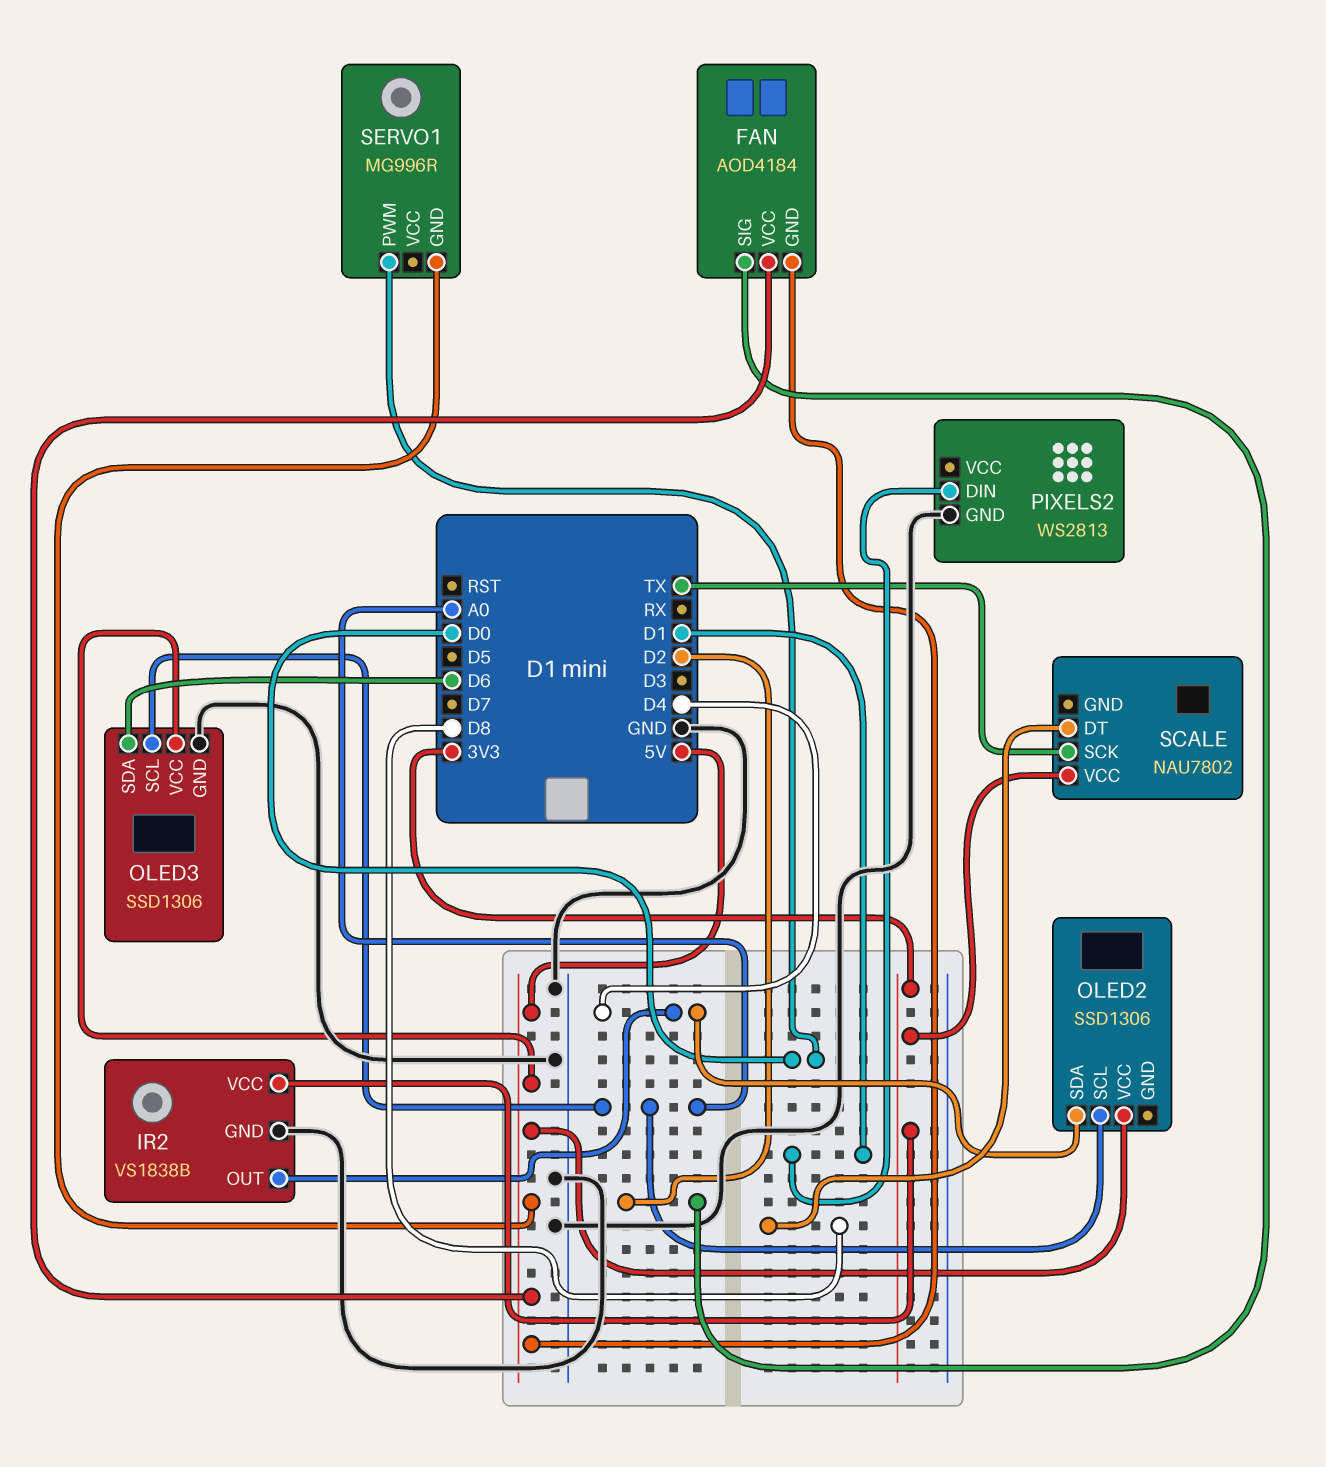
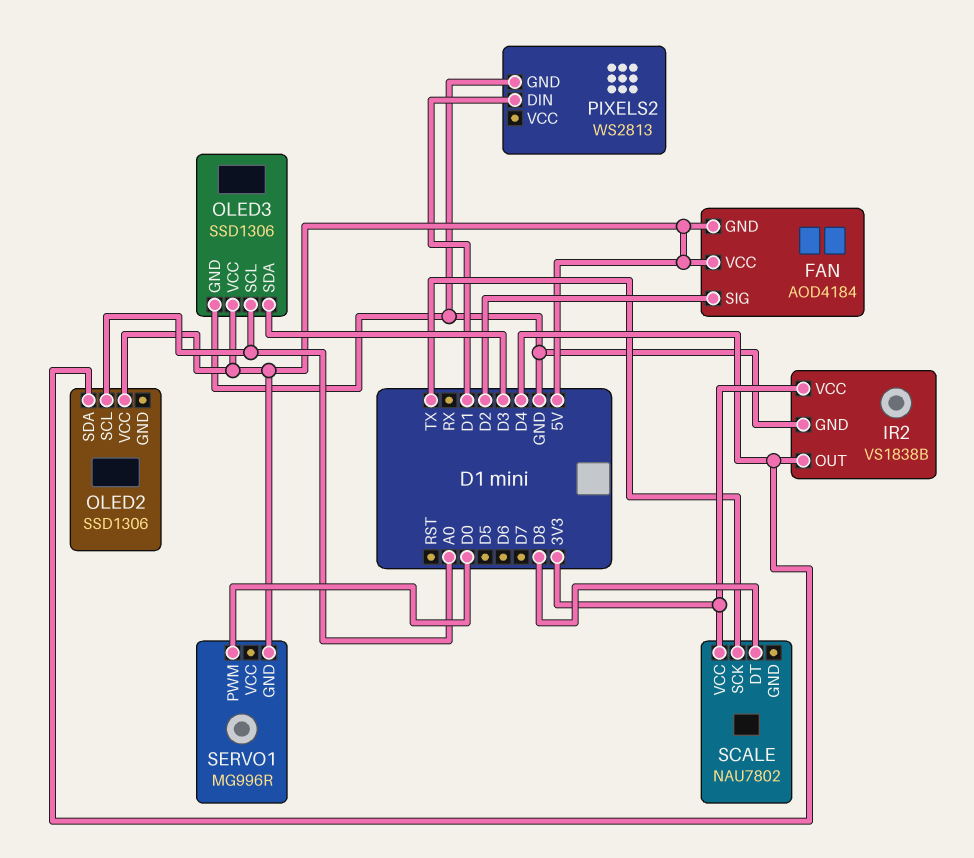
OLED3 pin SDA: D6 -> D3

